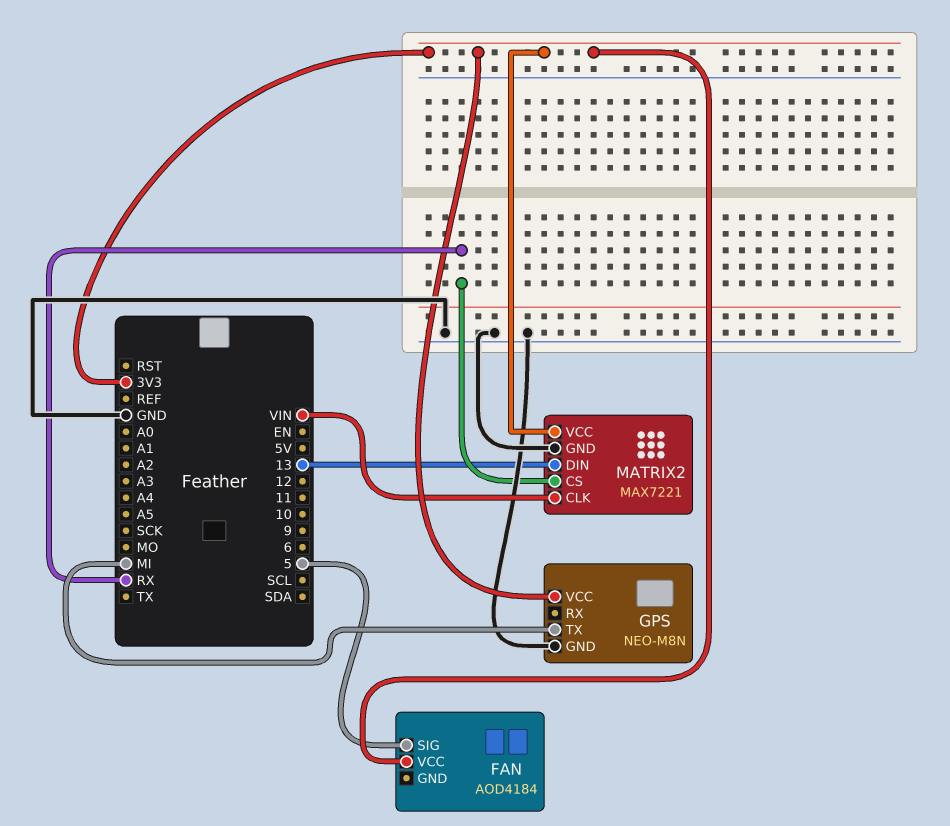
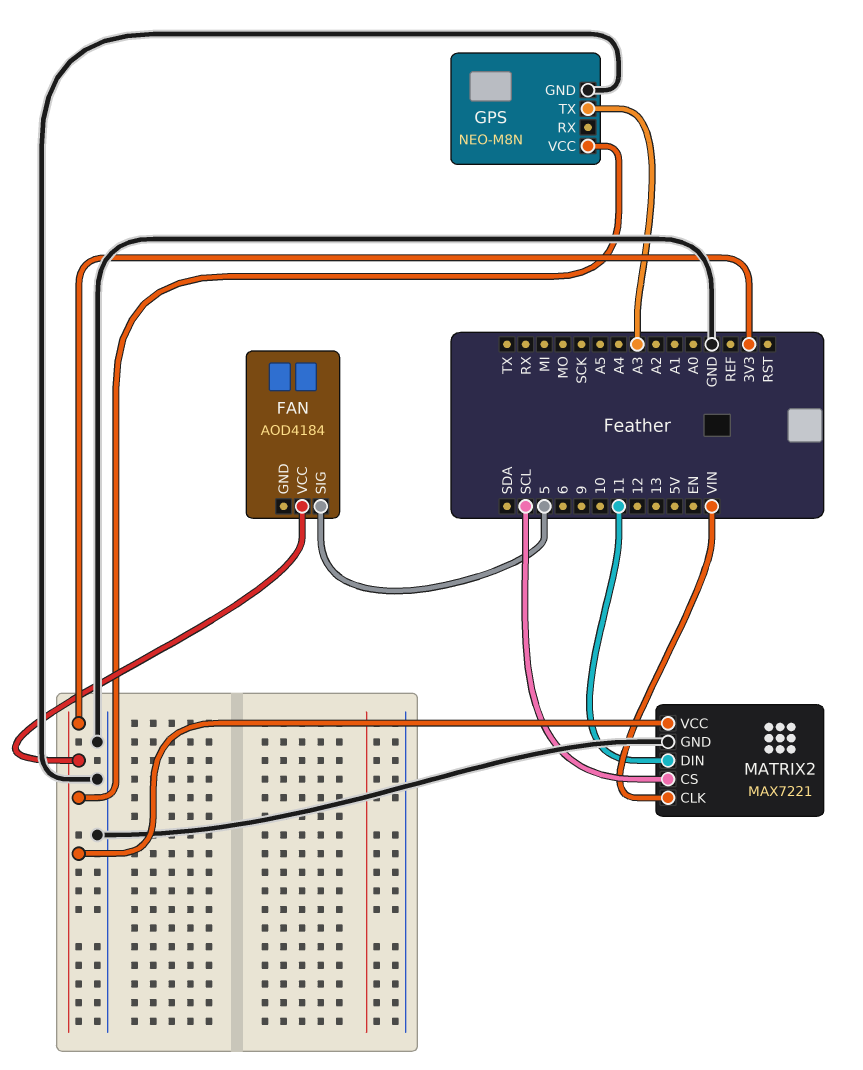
GPS pin TX: MI -> A3
MATRIX2 pin CS: RX -> SCL
MATRIX2 pin DIN: 13 -> 11

